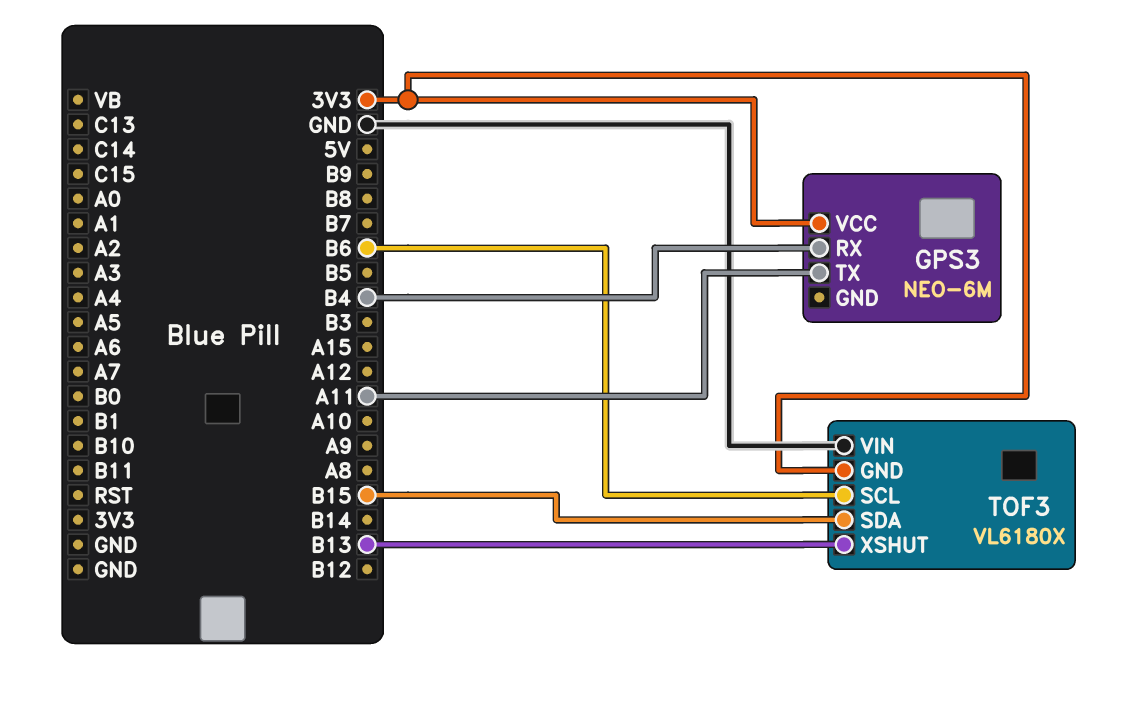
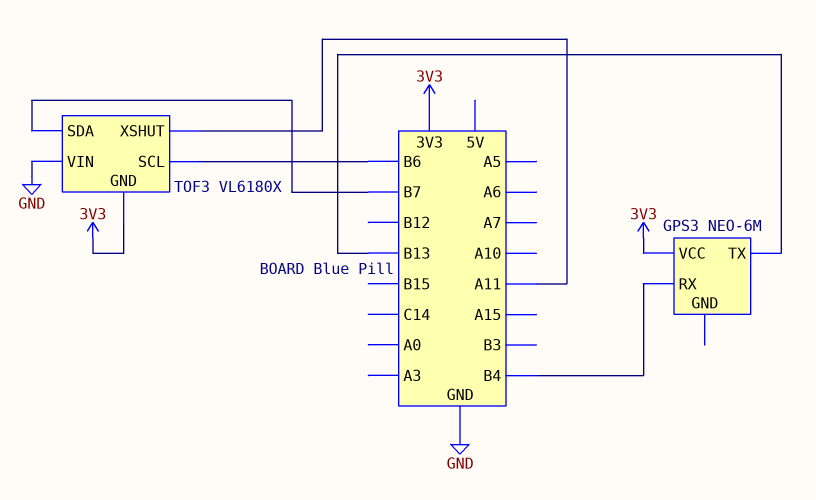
GPS3 pin TX: A11 -> B13
TOF3 pin SDA: B15 -> B7
TOF3 pin XSHUT: B13 -> A11

